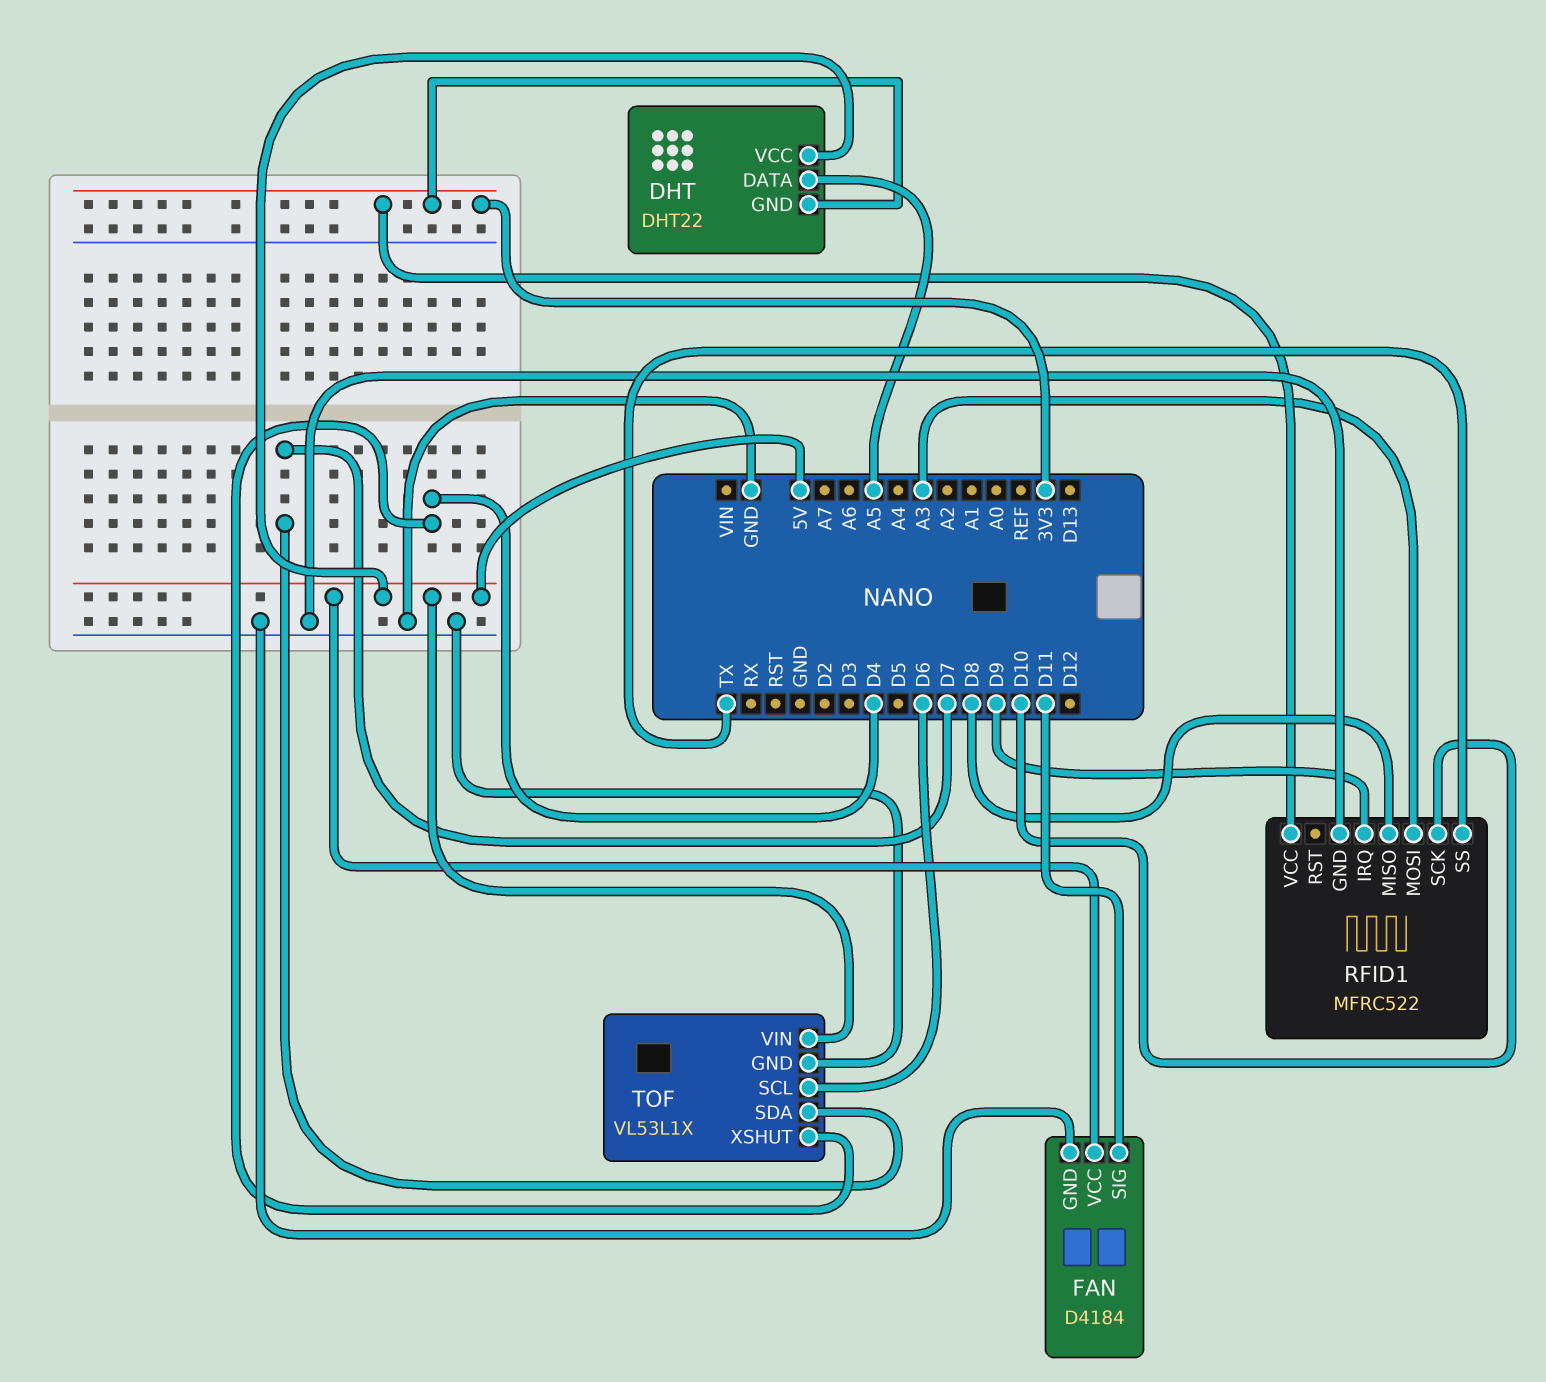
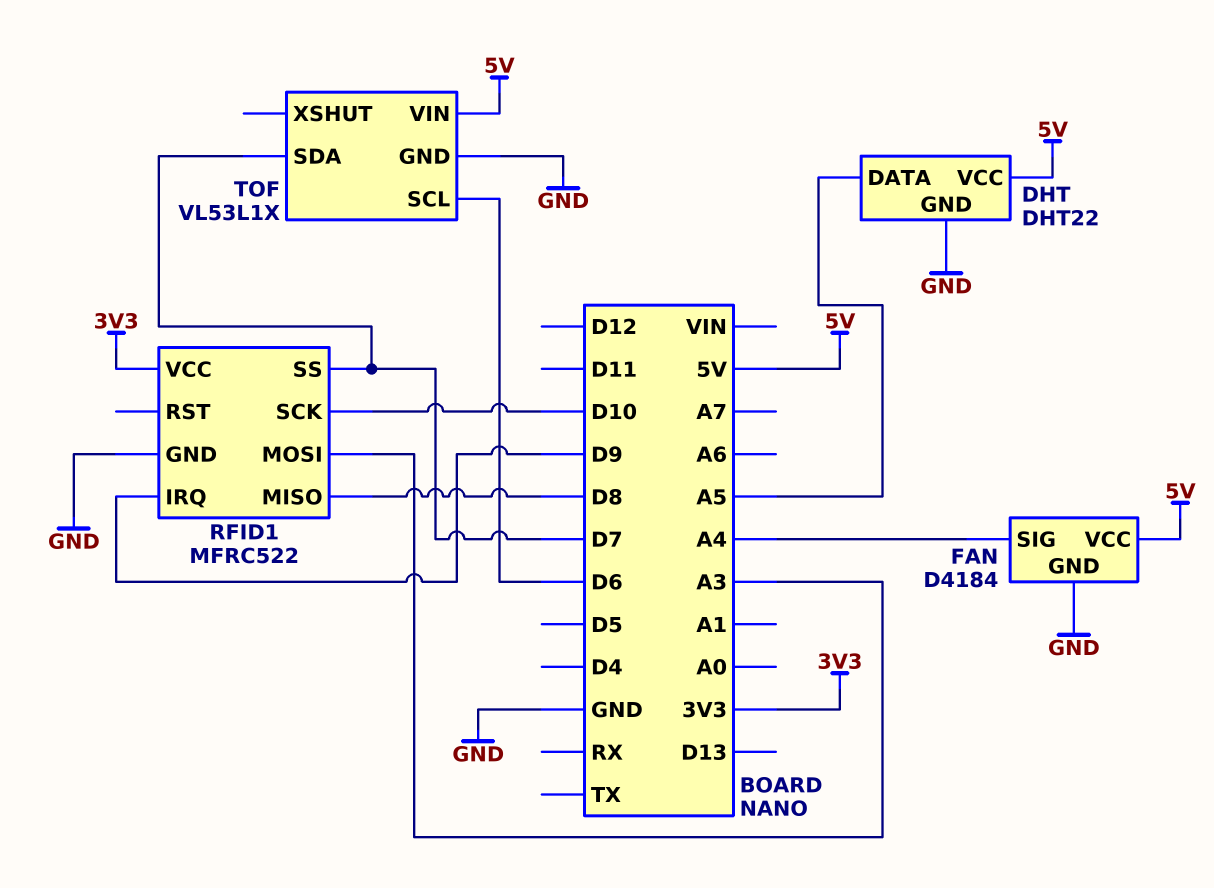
DHT pin GND: 3V3 -> GND
FAN pin SIG: D11 -> A4
RFID1 pin SS: TX -> D7
TOF pin XSHUT: D4 -> none

